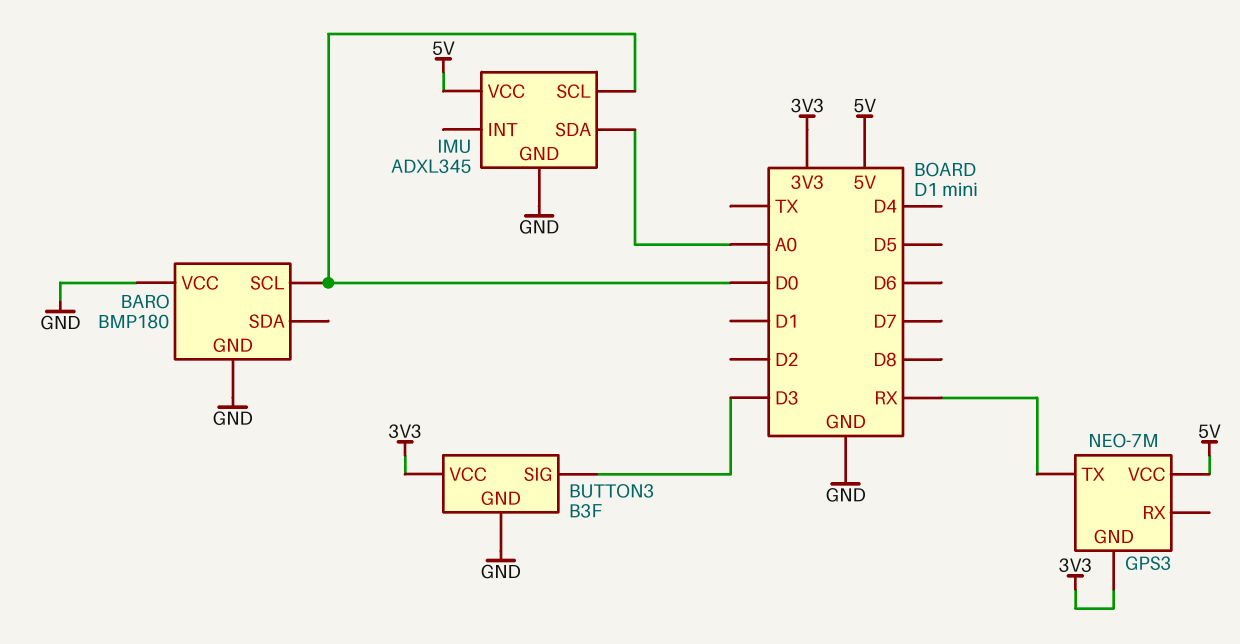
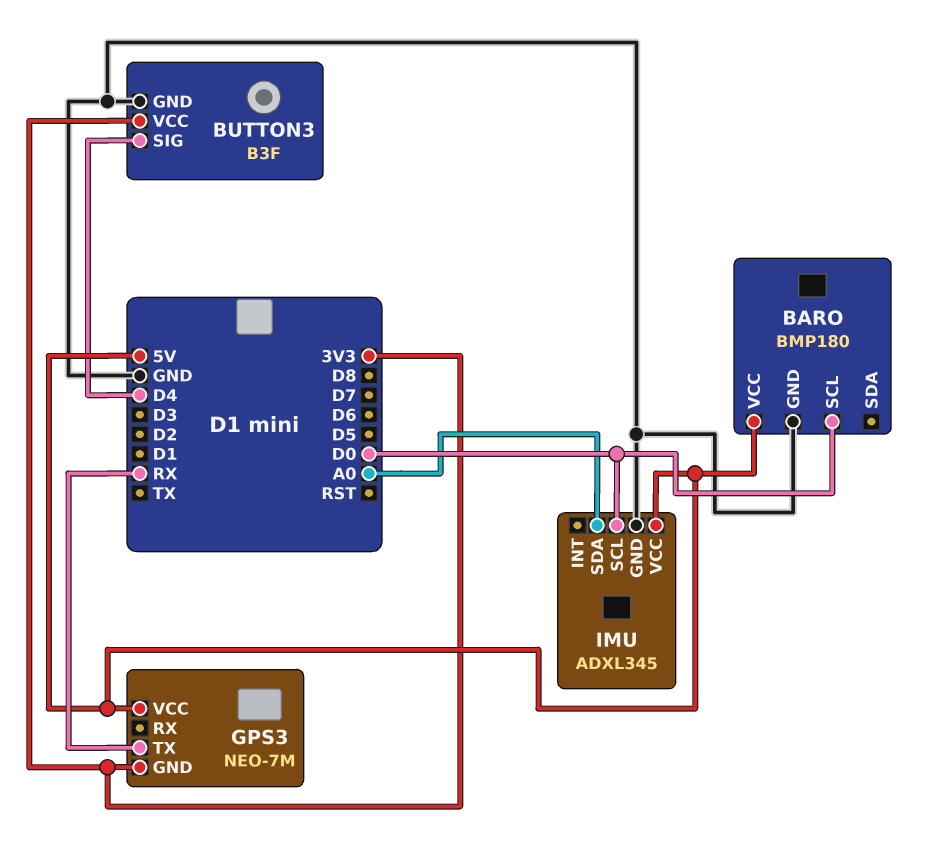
BARO pin VCC: GND -> 5V
BUTTON3 pin SIG: D3 -> D4

